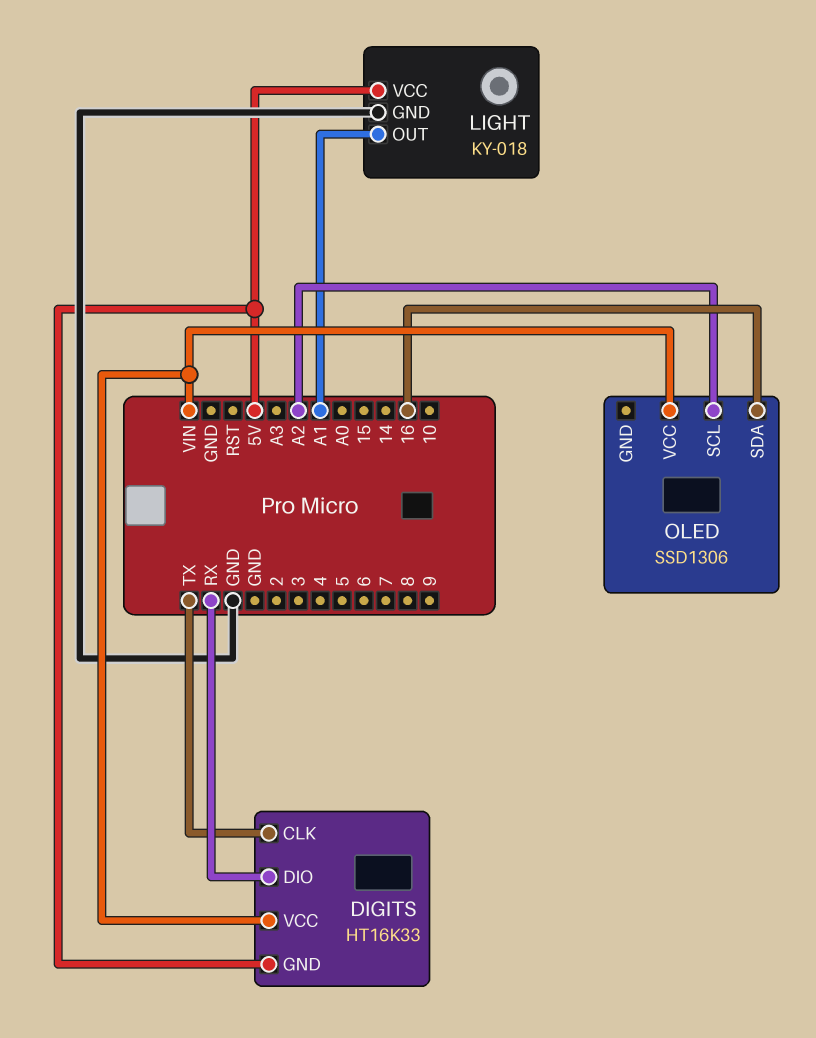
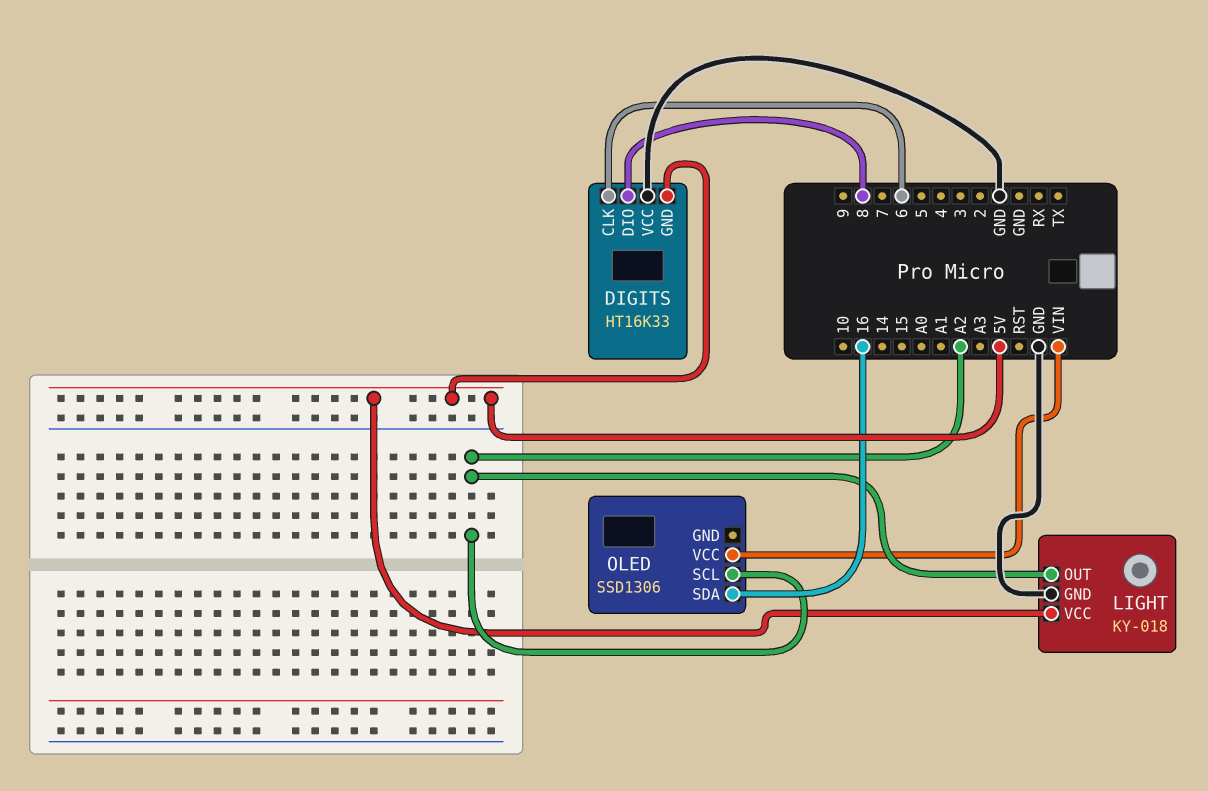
DIGITS pin CLK: TX -> 6
DIGITS pin DIO: RX -> 8
DIGITS pin VCC: VIN -> GND
LIGHT pin OUT: A1 -> A2

